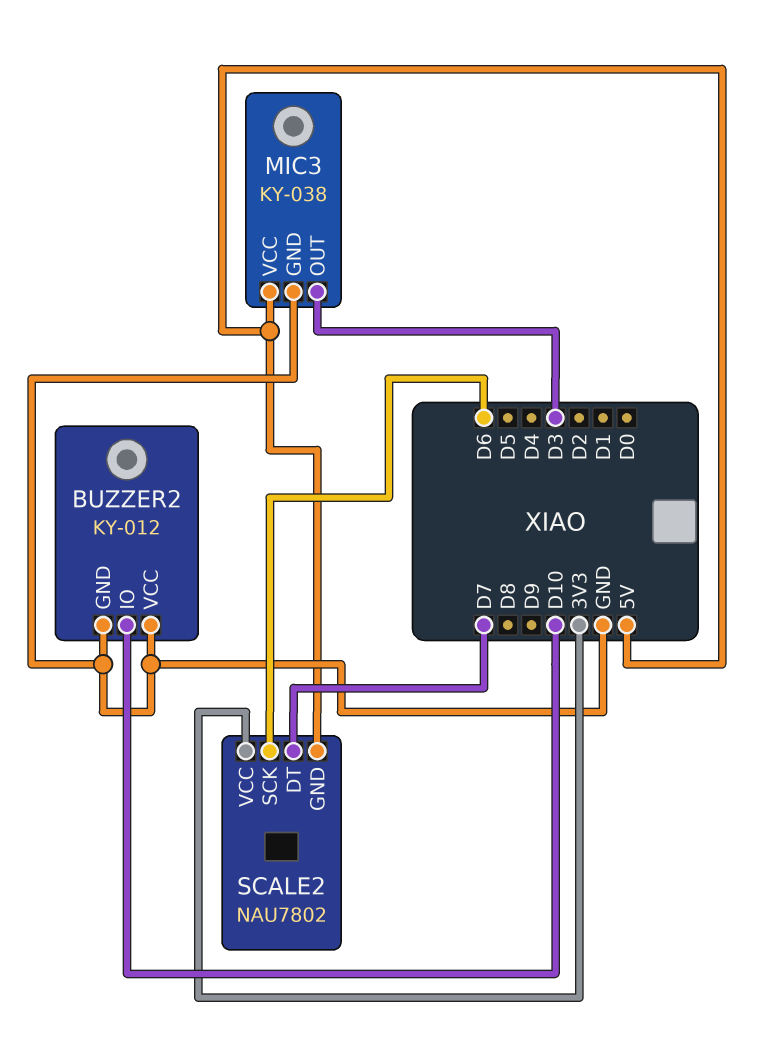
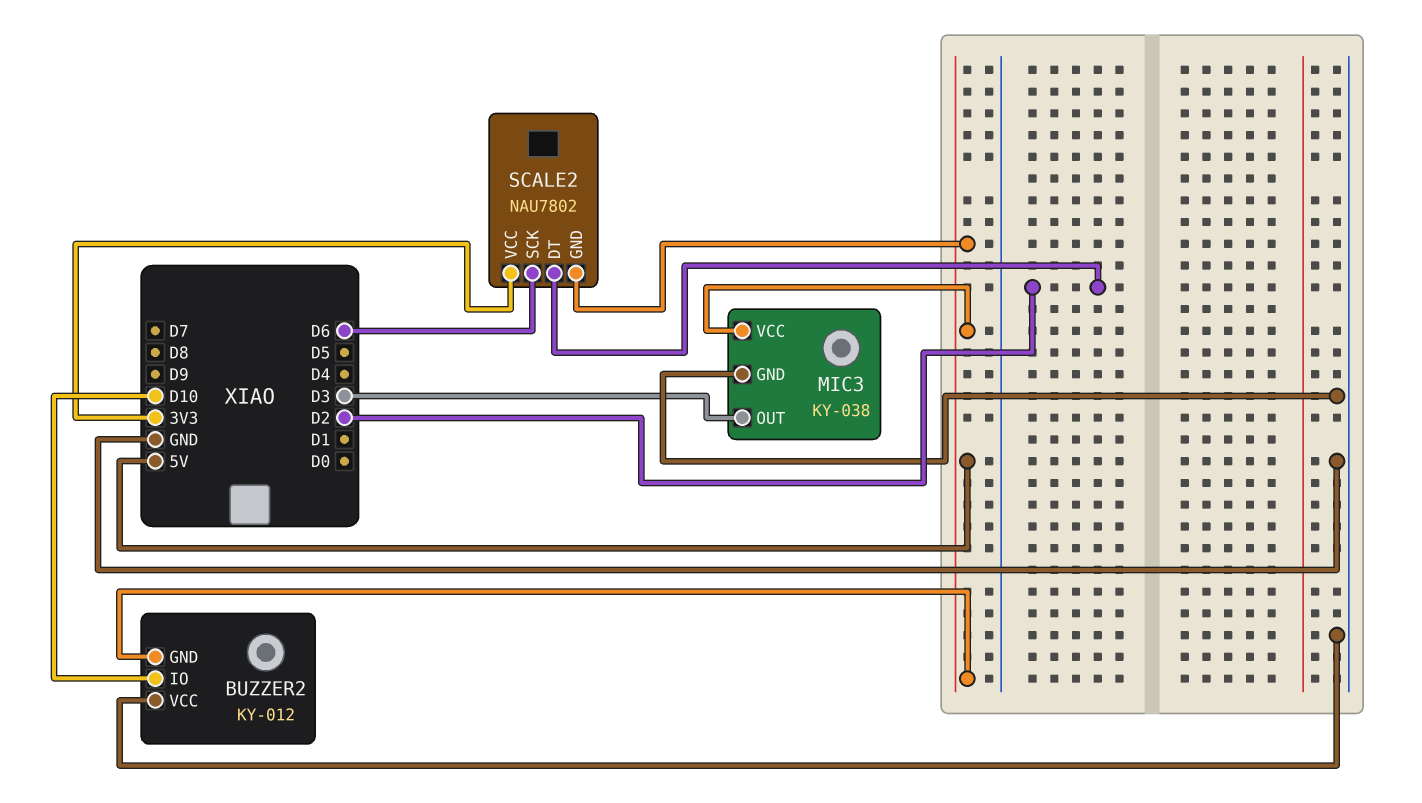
BUZZER2 pin GND: GND -> 5V
SCALE2 pin DT: D7 -> D2

